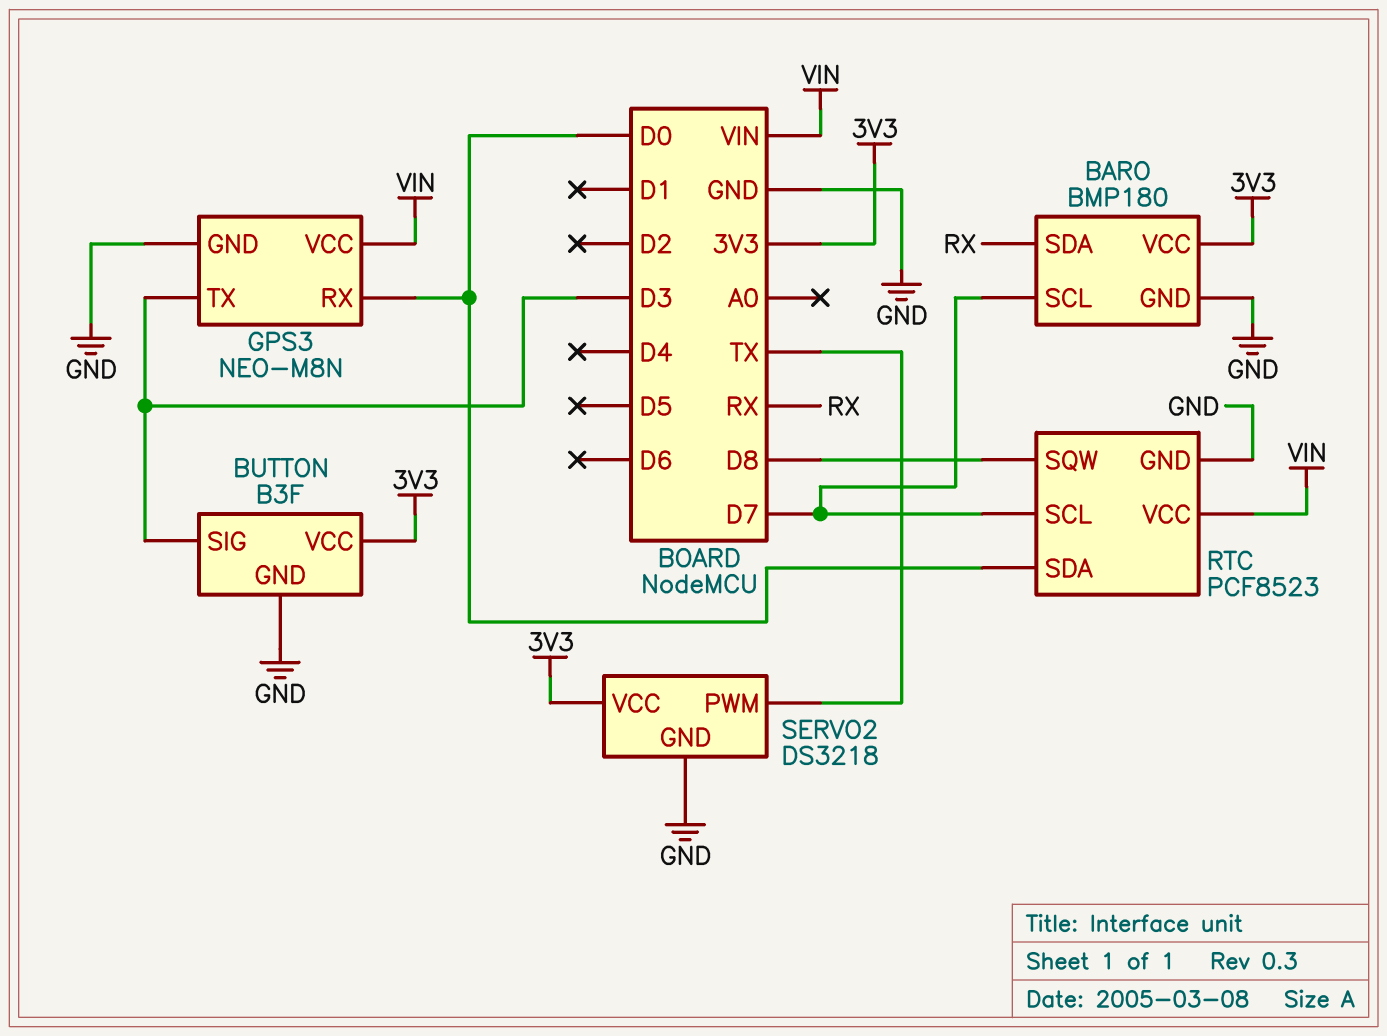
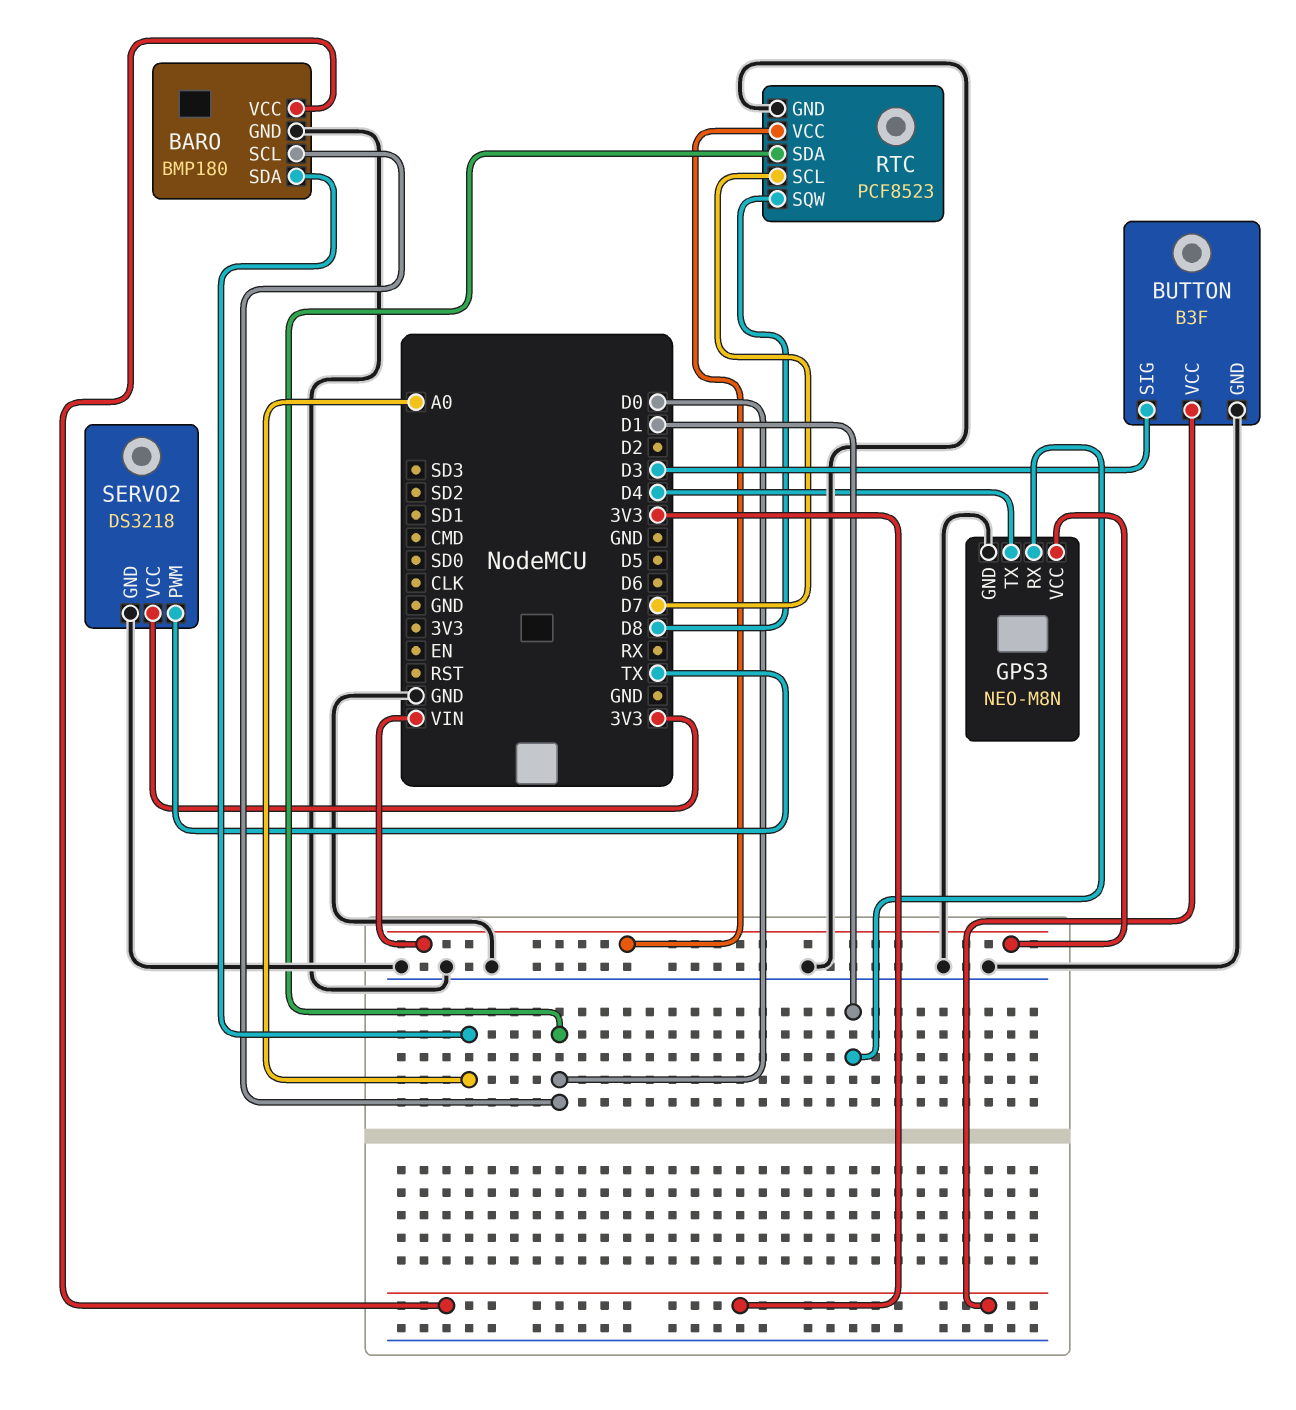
BARO pin SCL: D7 -> D0
BARO pin SDA: RX -> A0
GPS3 pin RX: D0 -> D1
GPS3 pin TX: D3 -> D4

